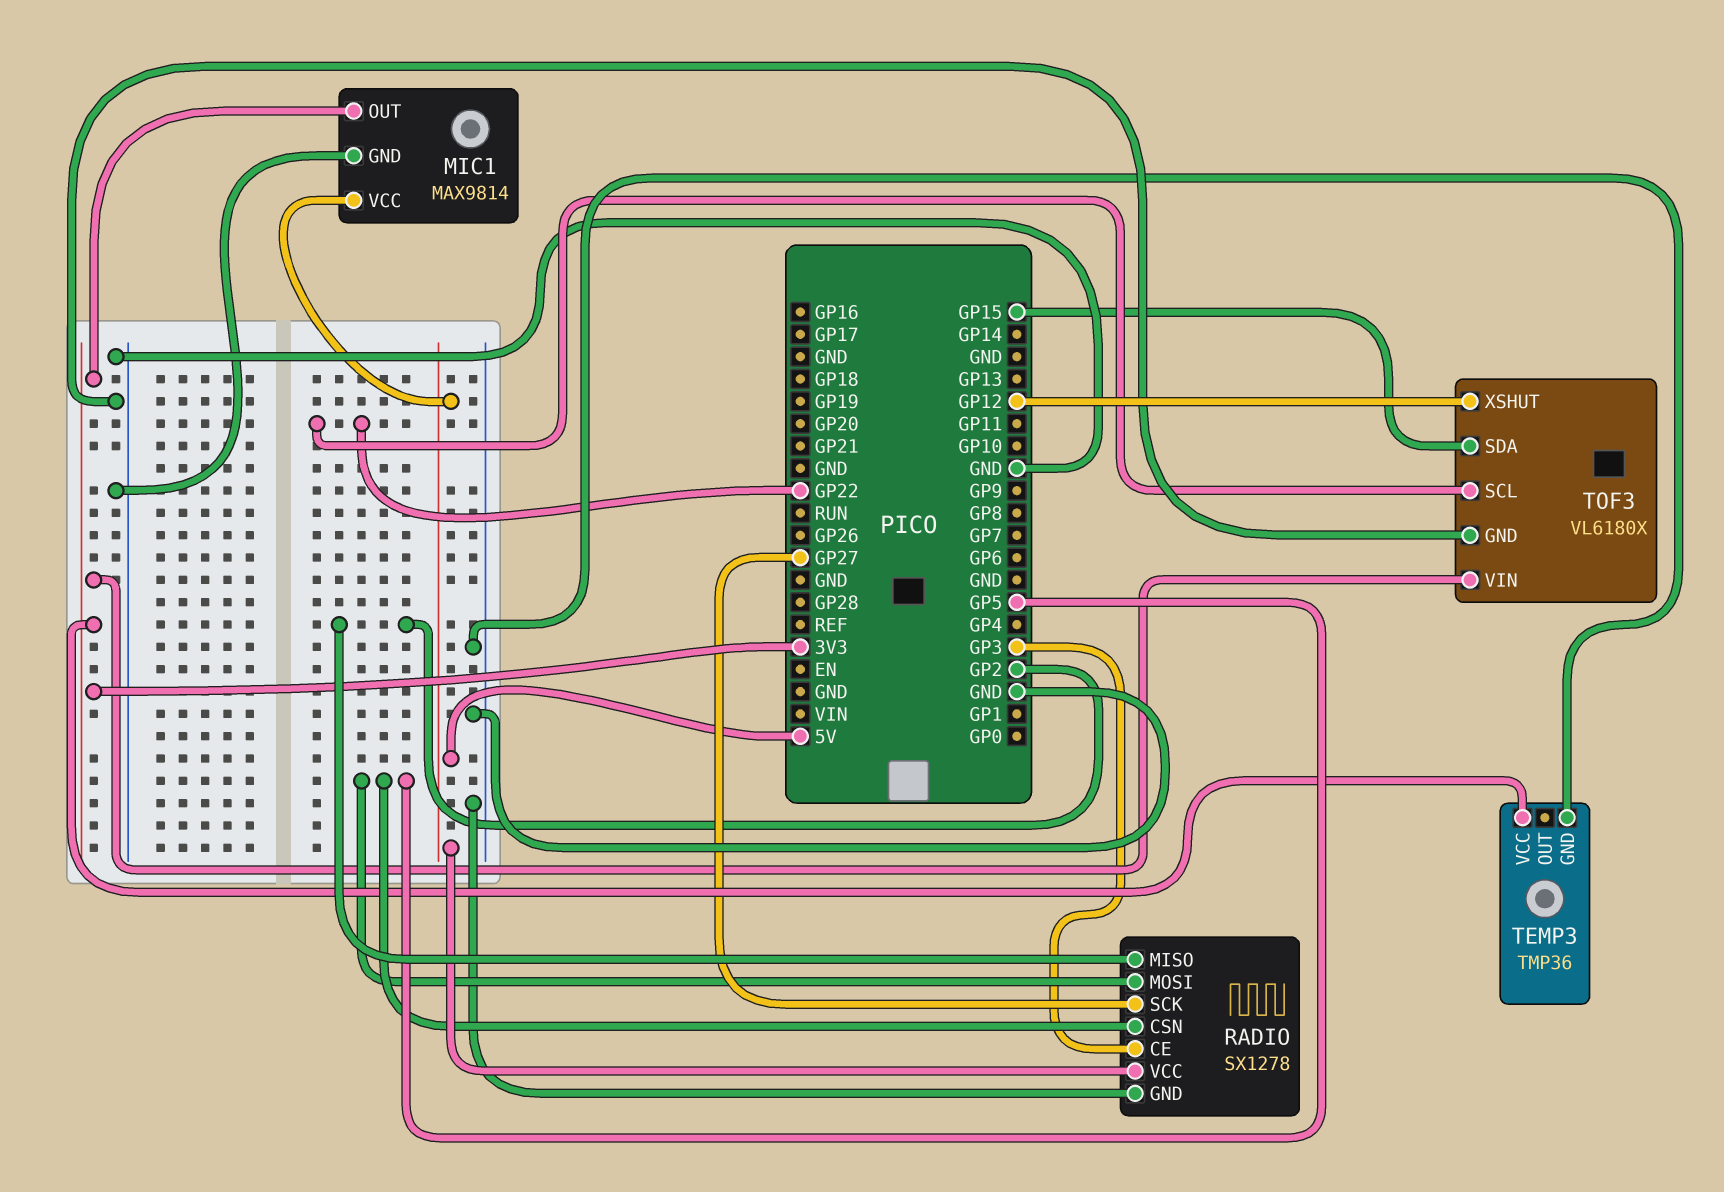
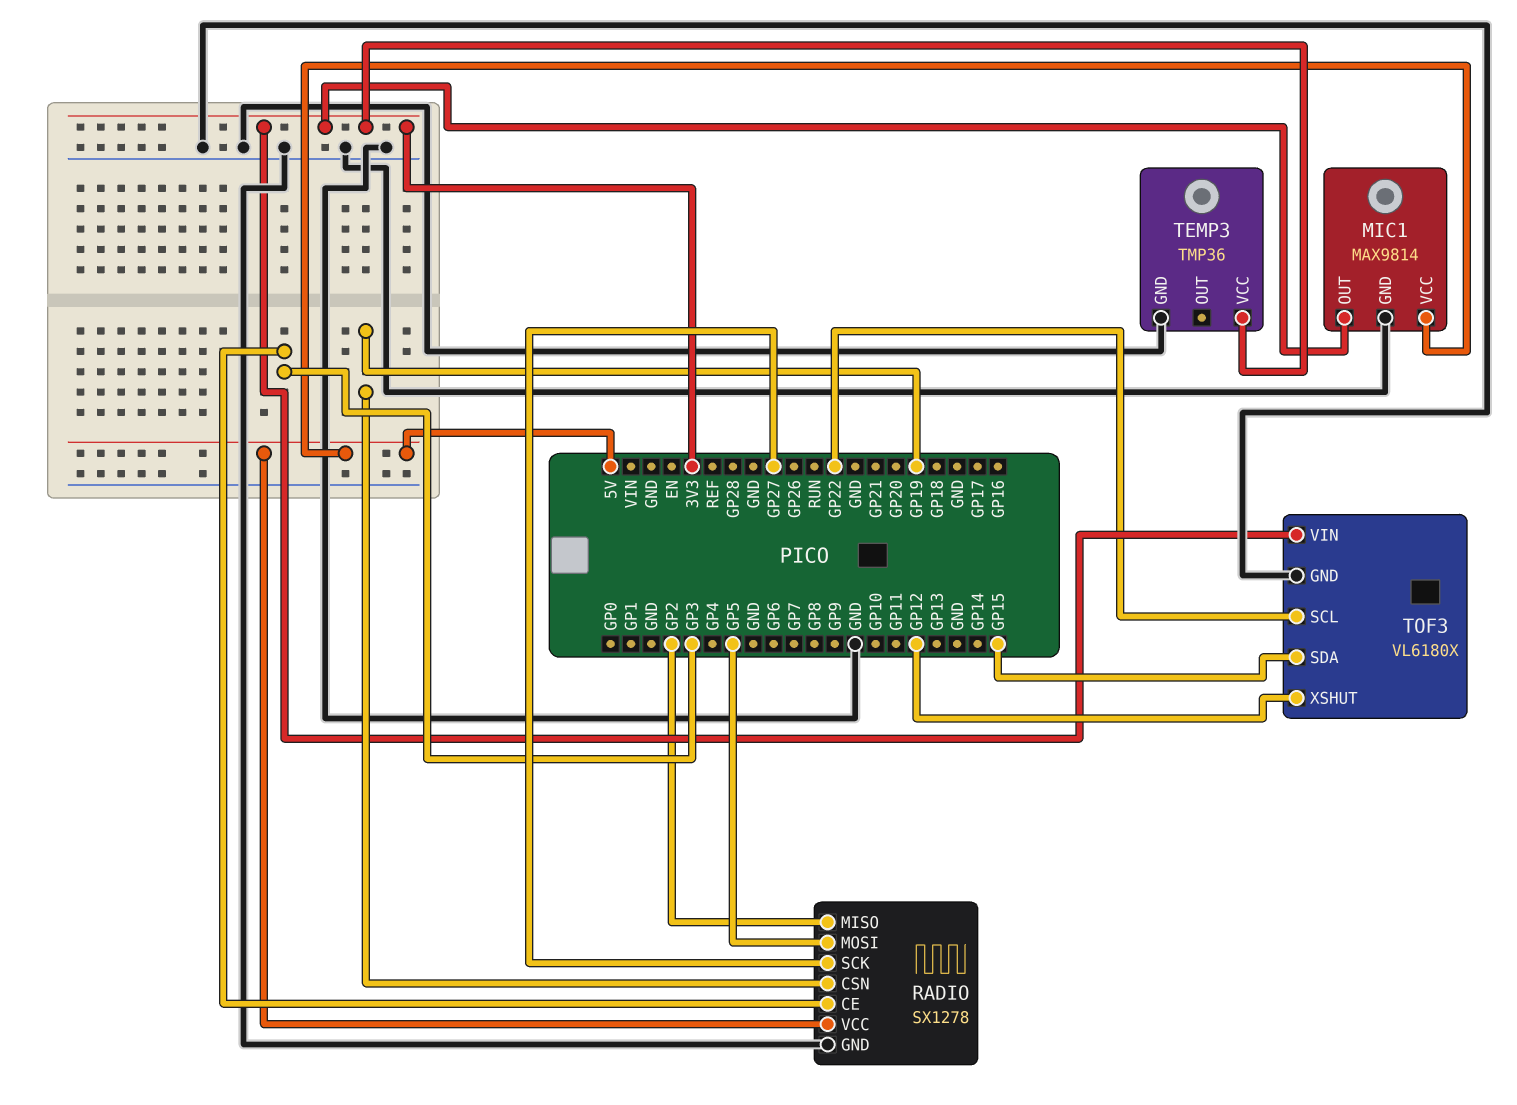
RADIO pin CSN: GP5 -> GP19

